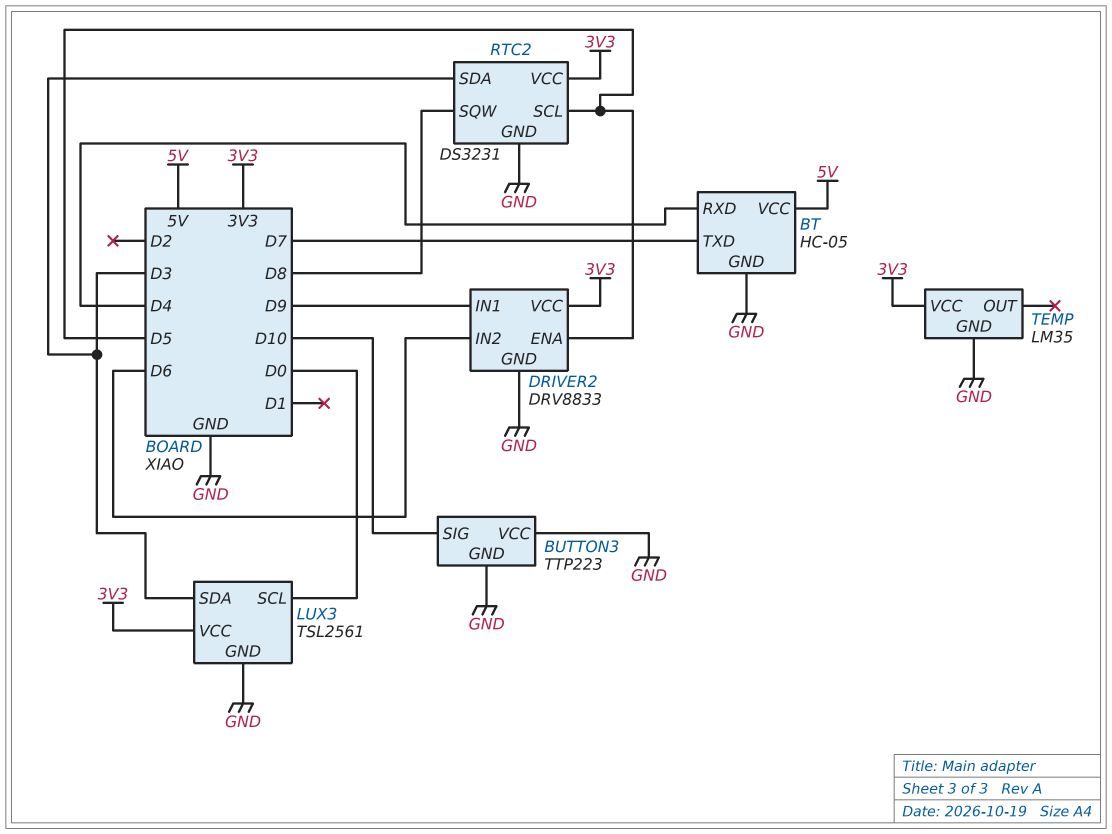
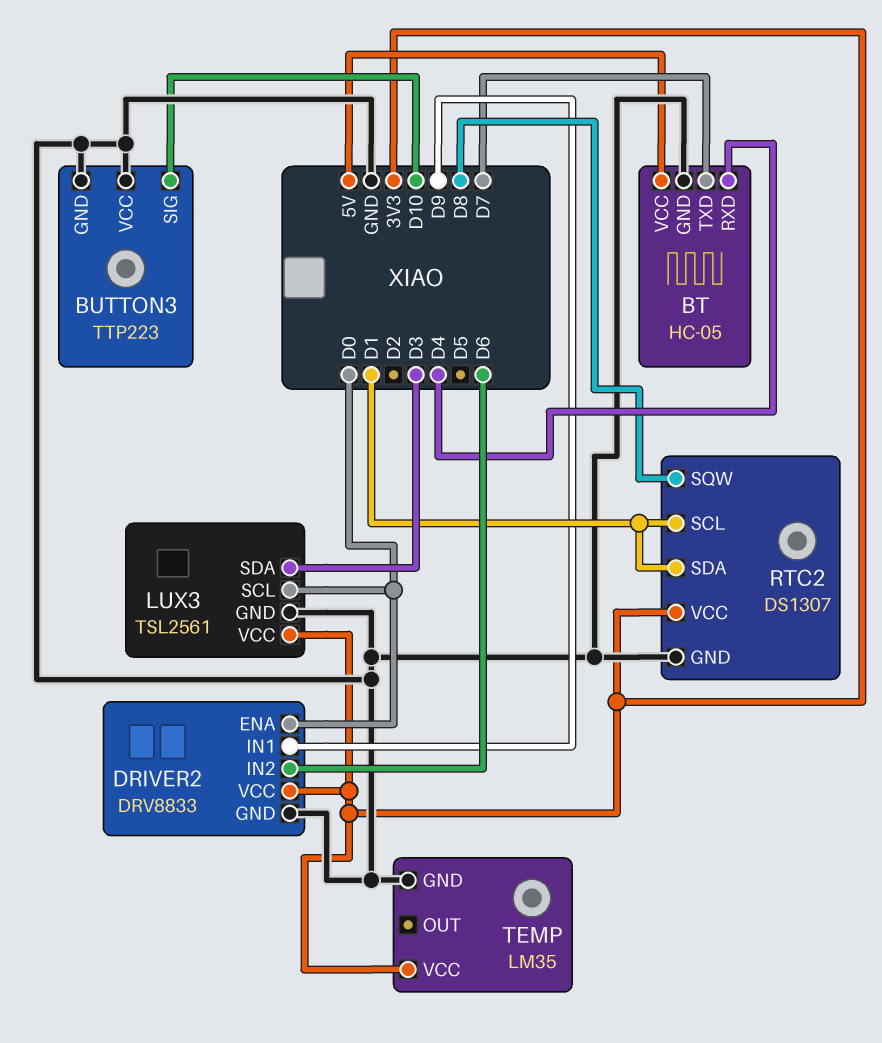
DRIVER2 pin ENA: D5 -> D0
RTC2: DS3231 -> DS1307
RTC2 pin SCL: D5 -> D1
RTC2 pin SDA: D3 -> D1

